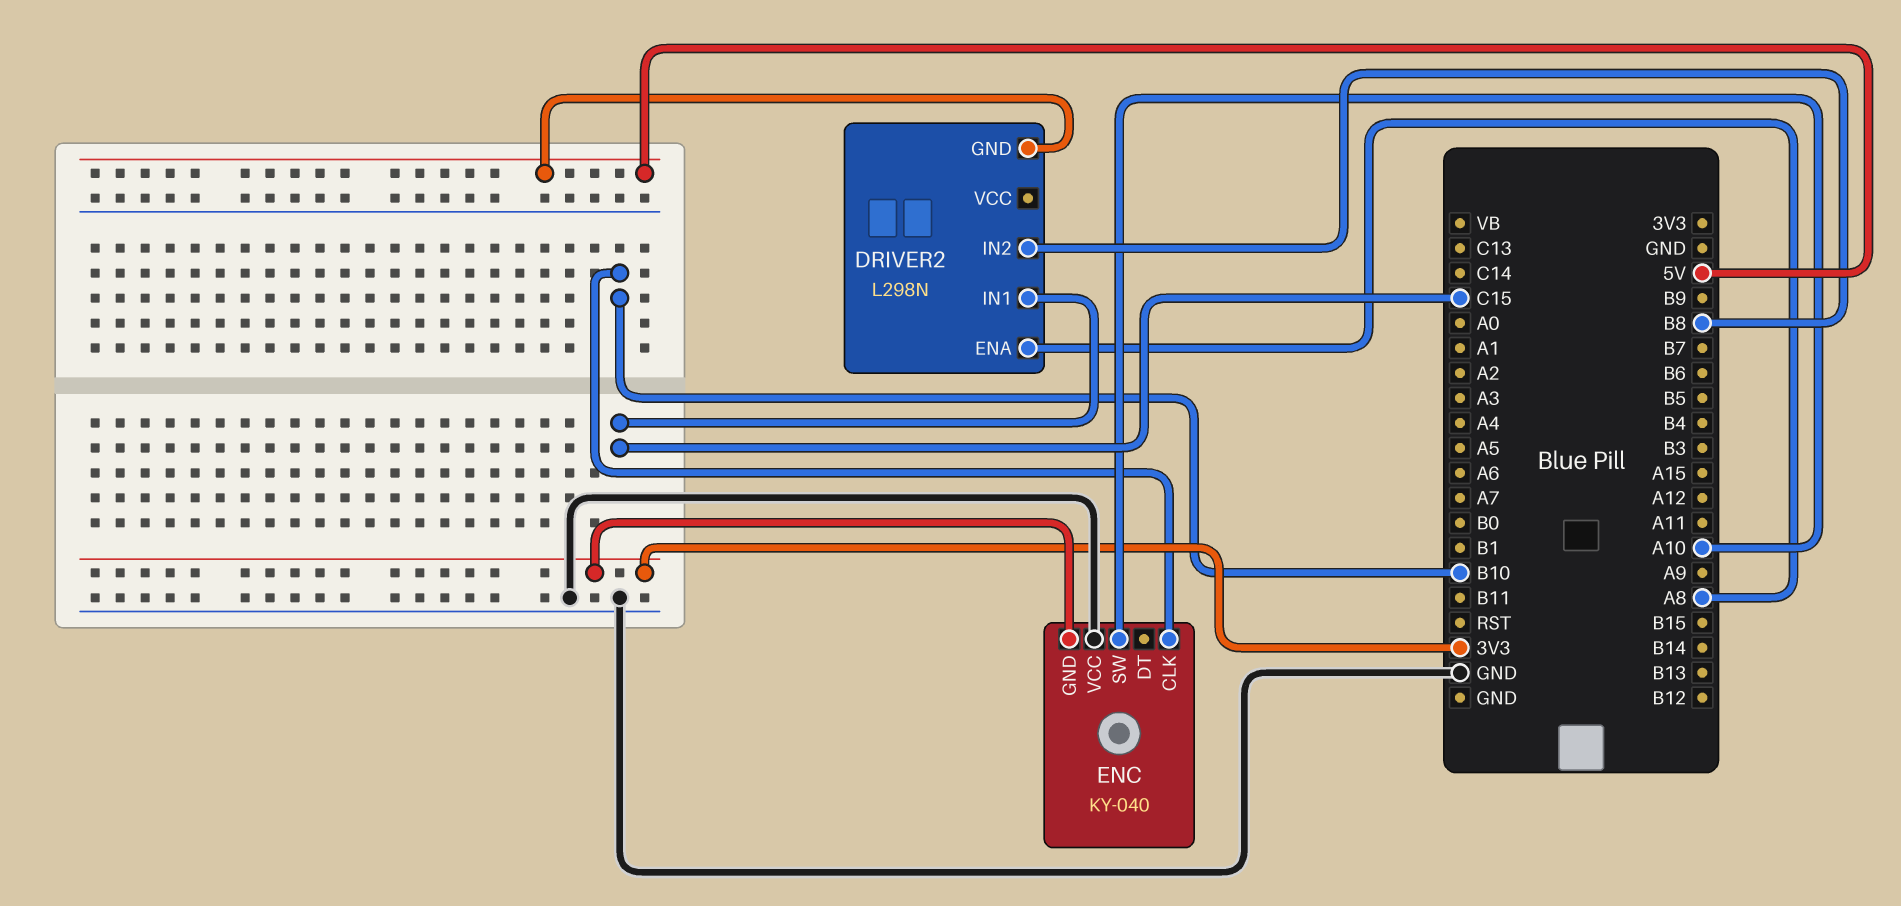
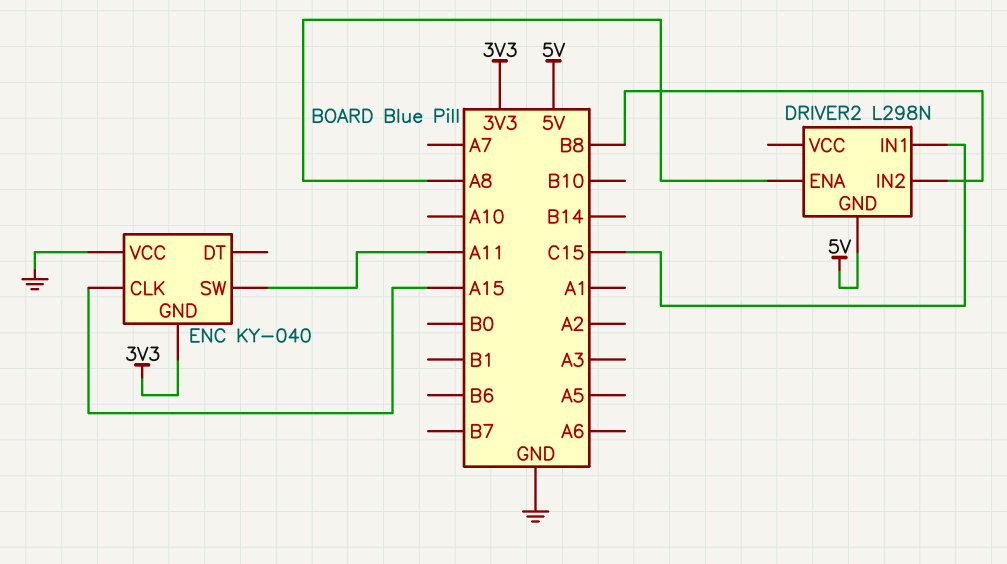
ENC pin CLK: B10 -> A15
ENC pin SW: A10 -> A11

